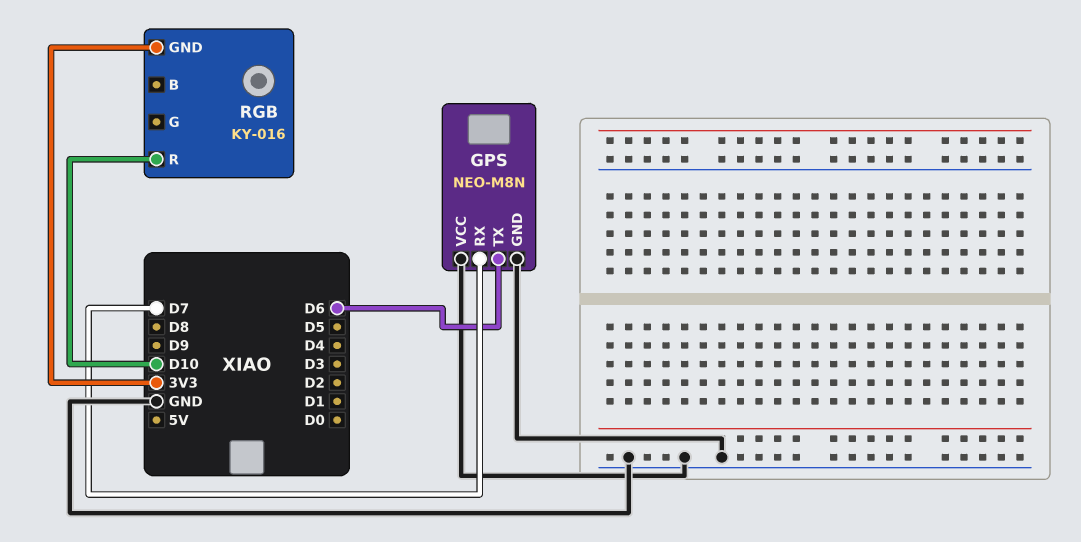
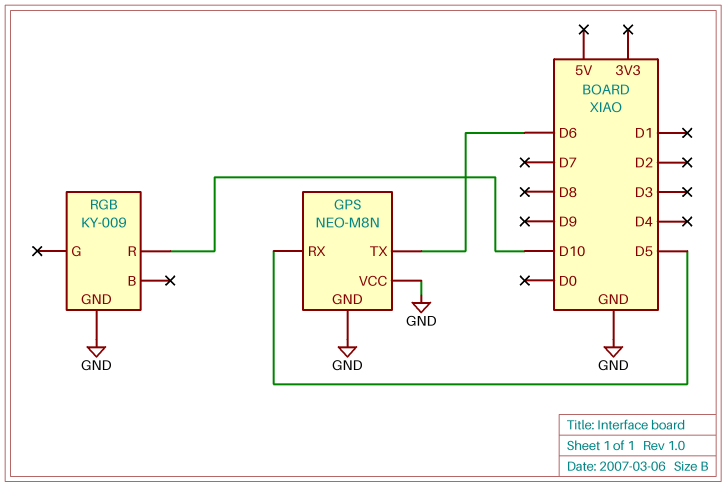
GPS pin RX: D7 -> D5
RGB: KY-016 -> KY-009
RGB pin GND: 3V3 -> GND

